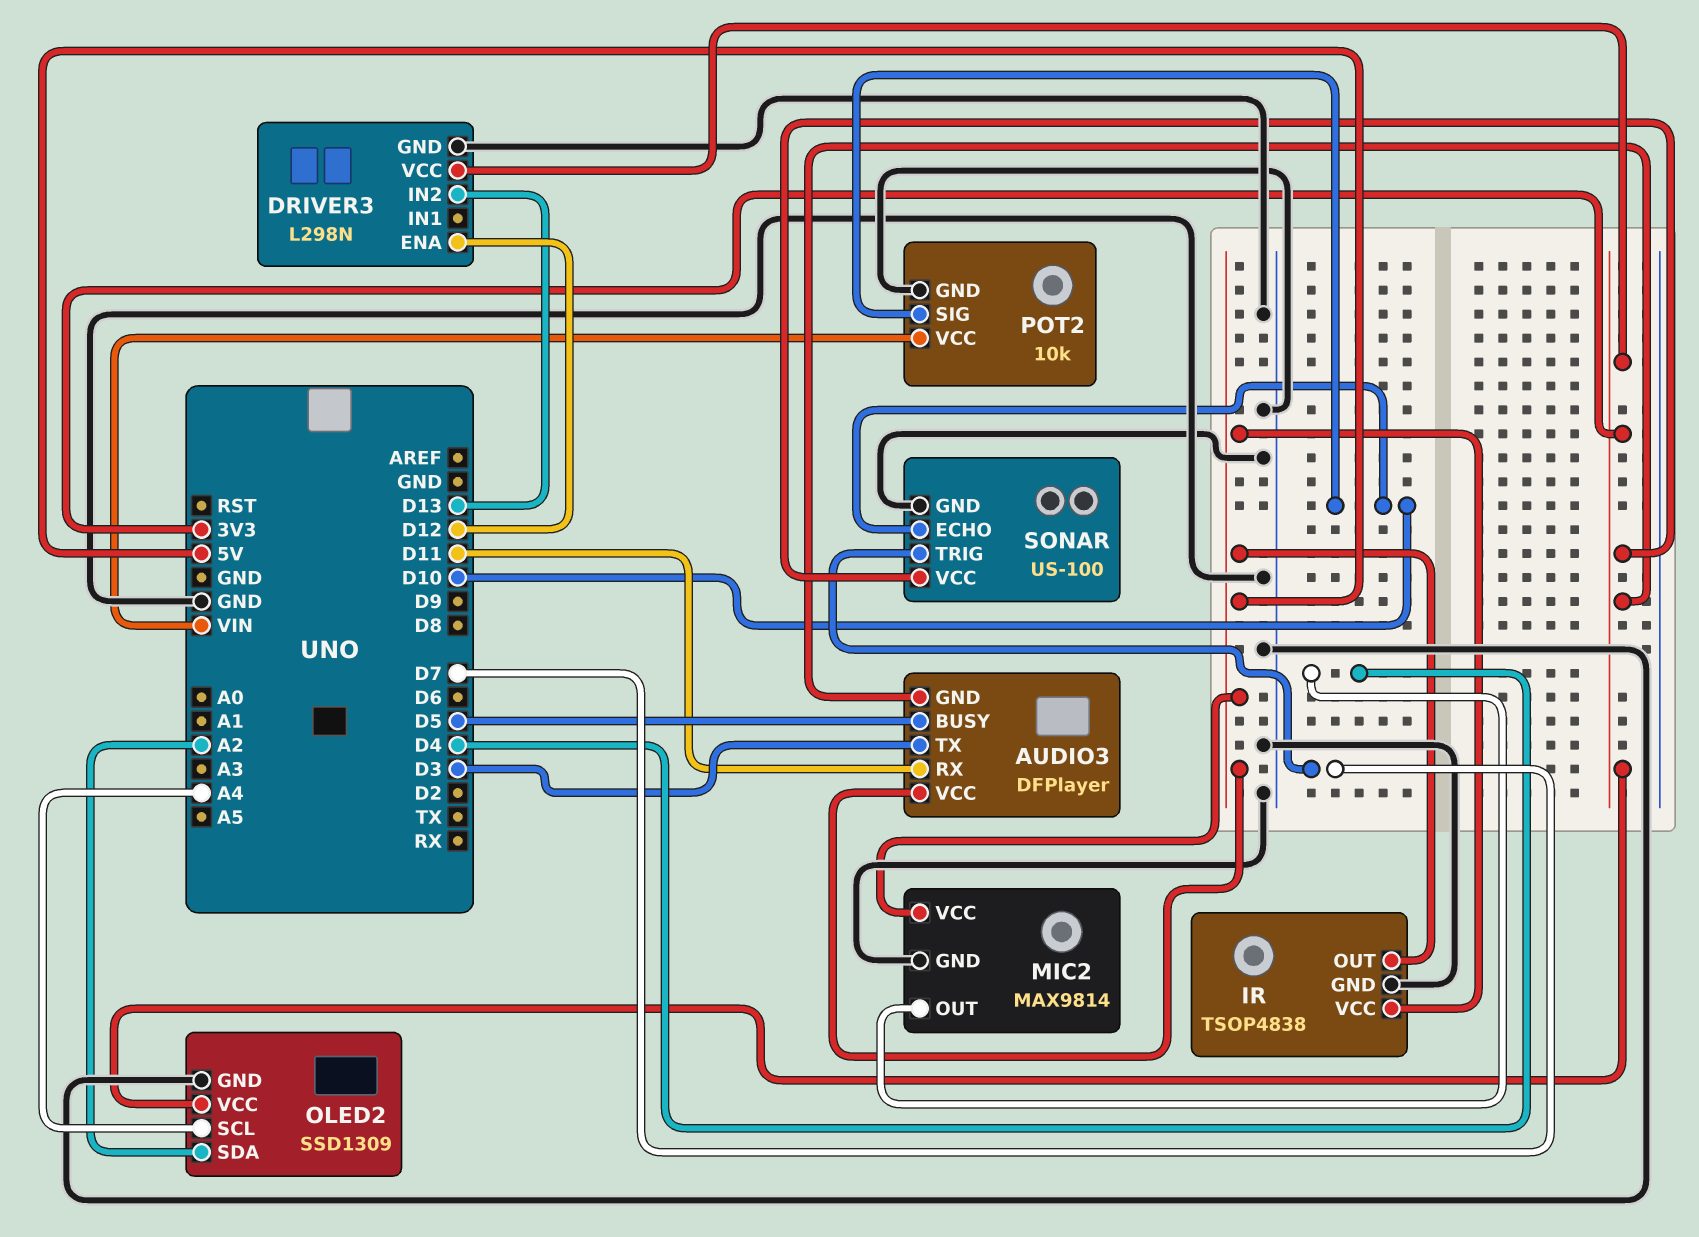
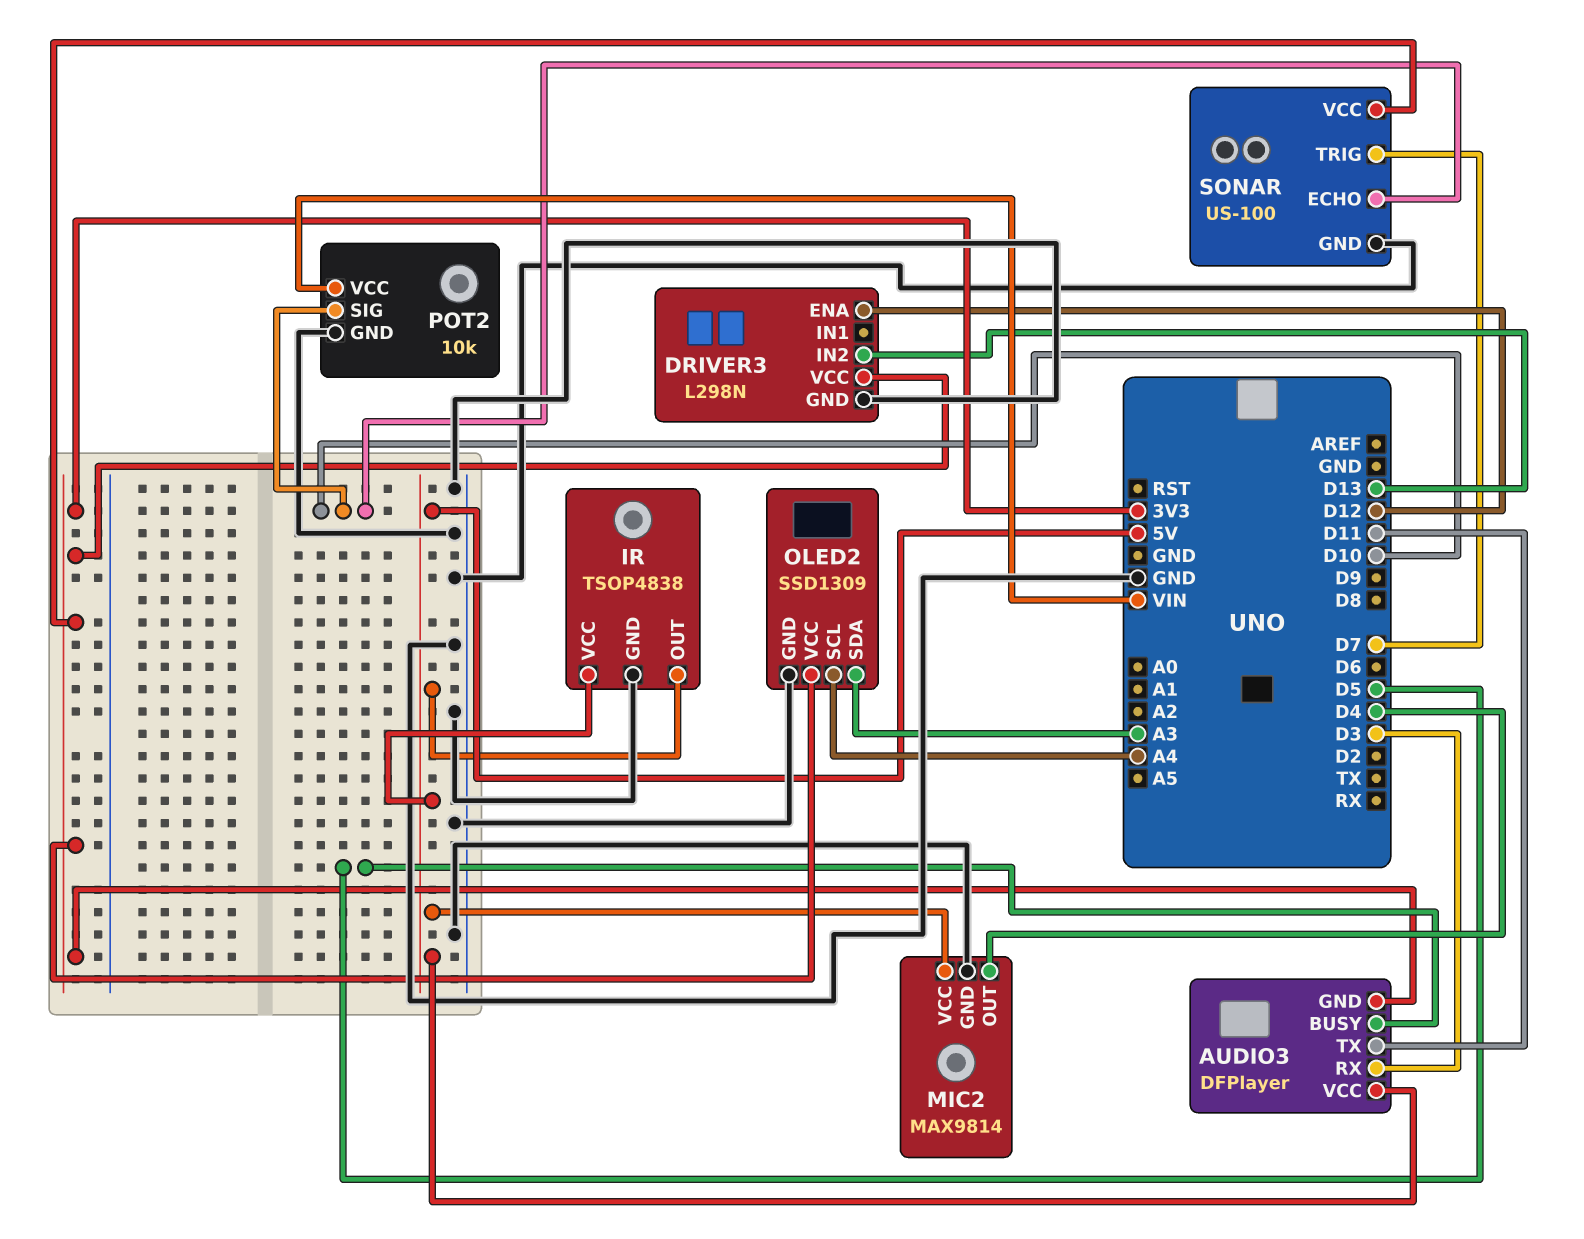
AUDIO3 pin RX: D11 -> D3
AUDIO3 pin TX: D3 -> D11
OLED2 pin SDA: A2 -> A3

